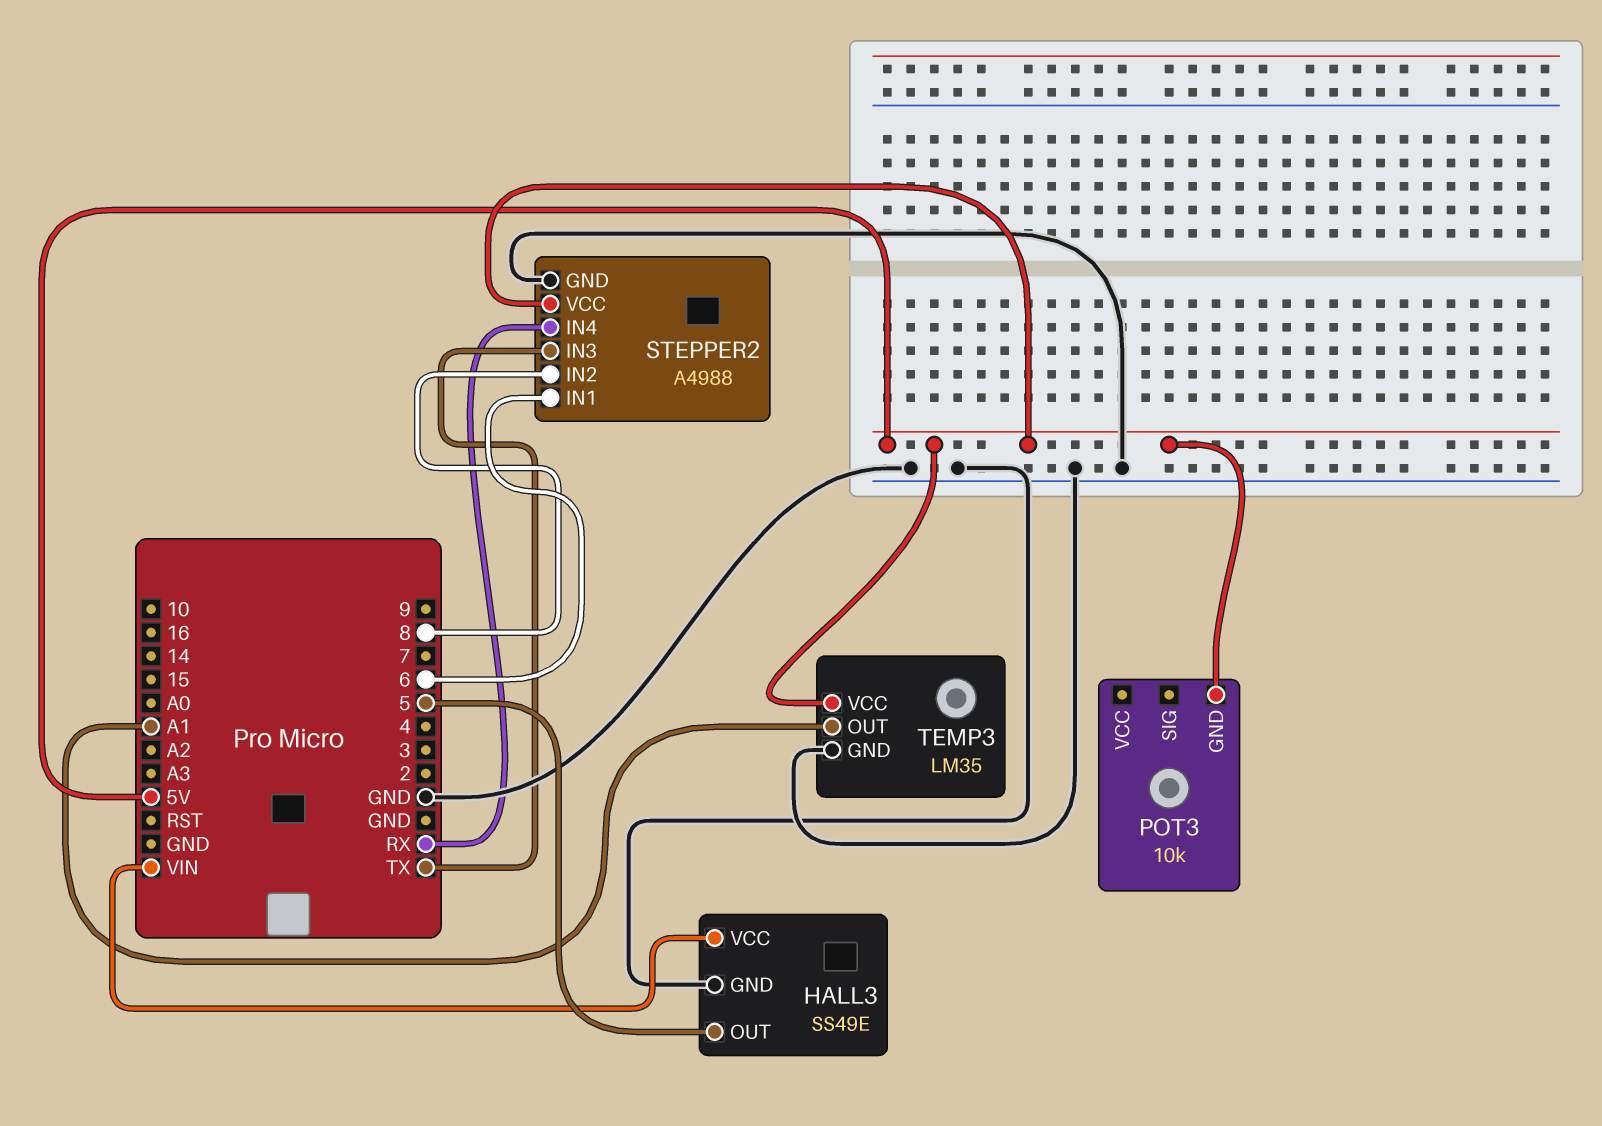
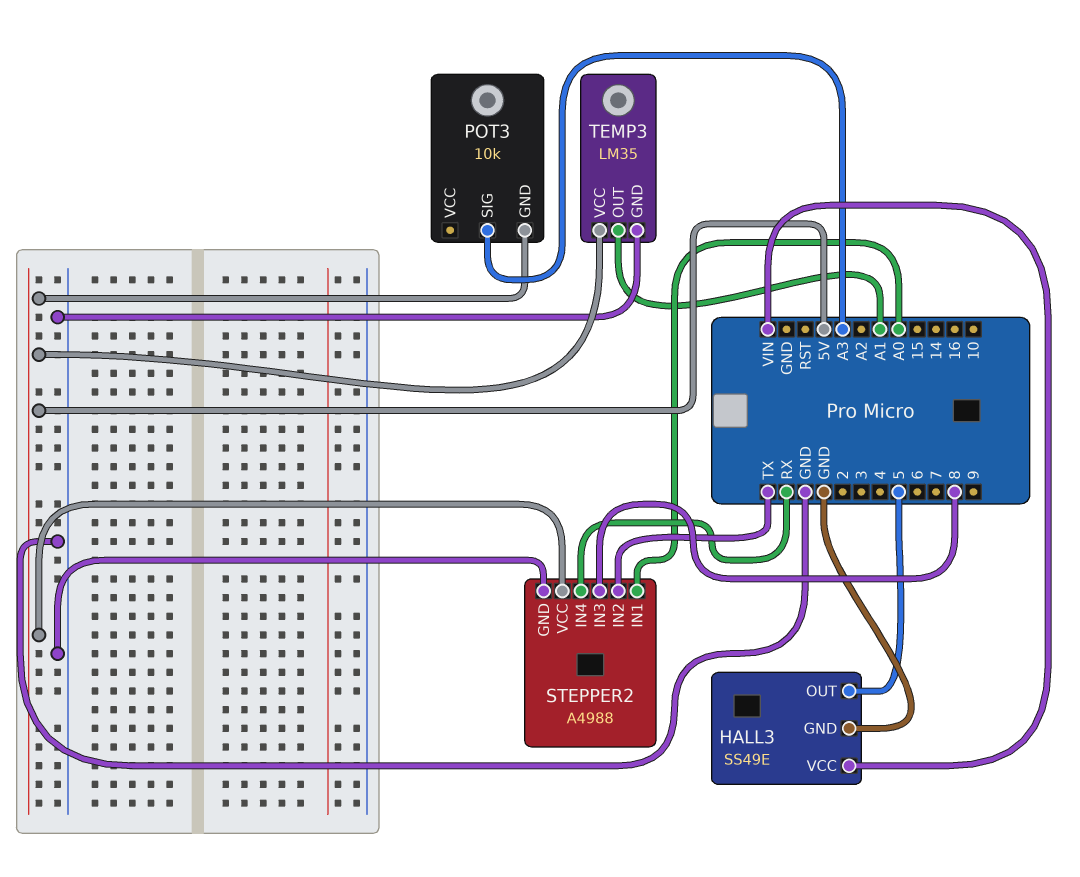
POT3 pin SIG: none -> A3
STEPPER2 pin IN1: 6 -> A0
STEPPER2 pin IN2: 8 -> TX
STEPPER2 pin IN3: TX -> 8

